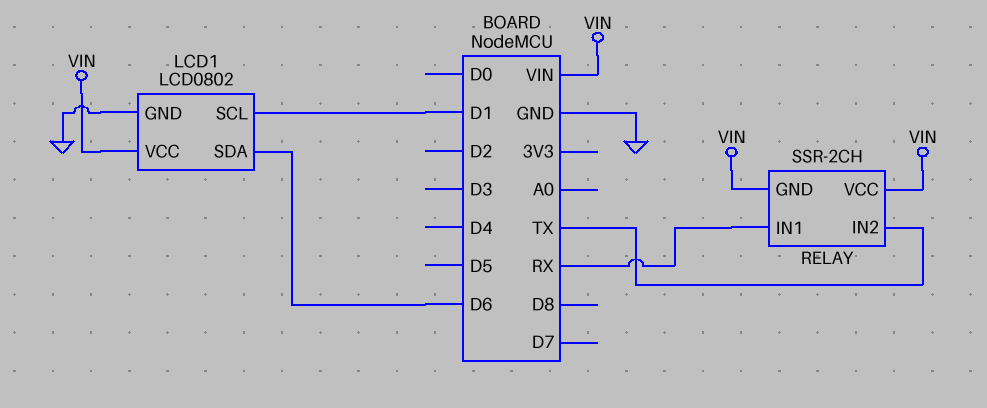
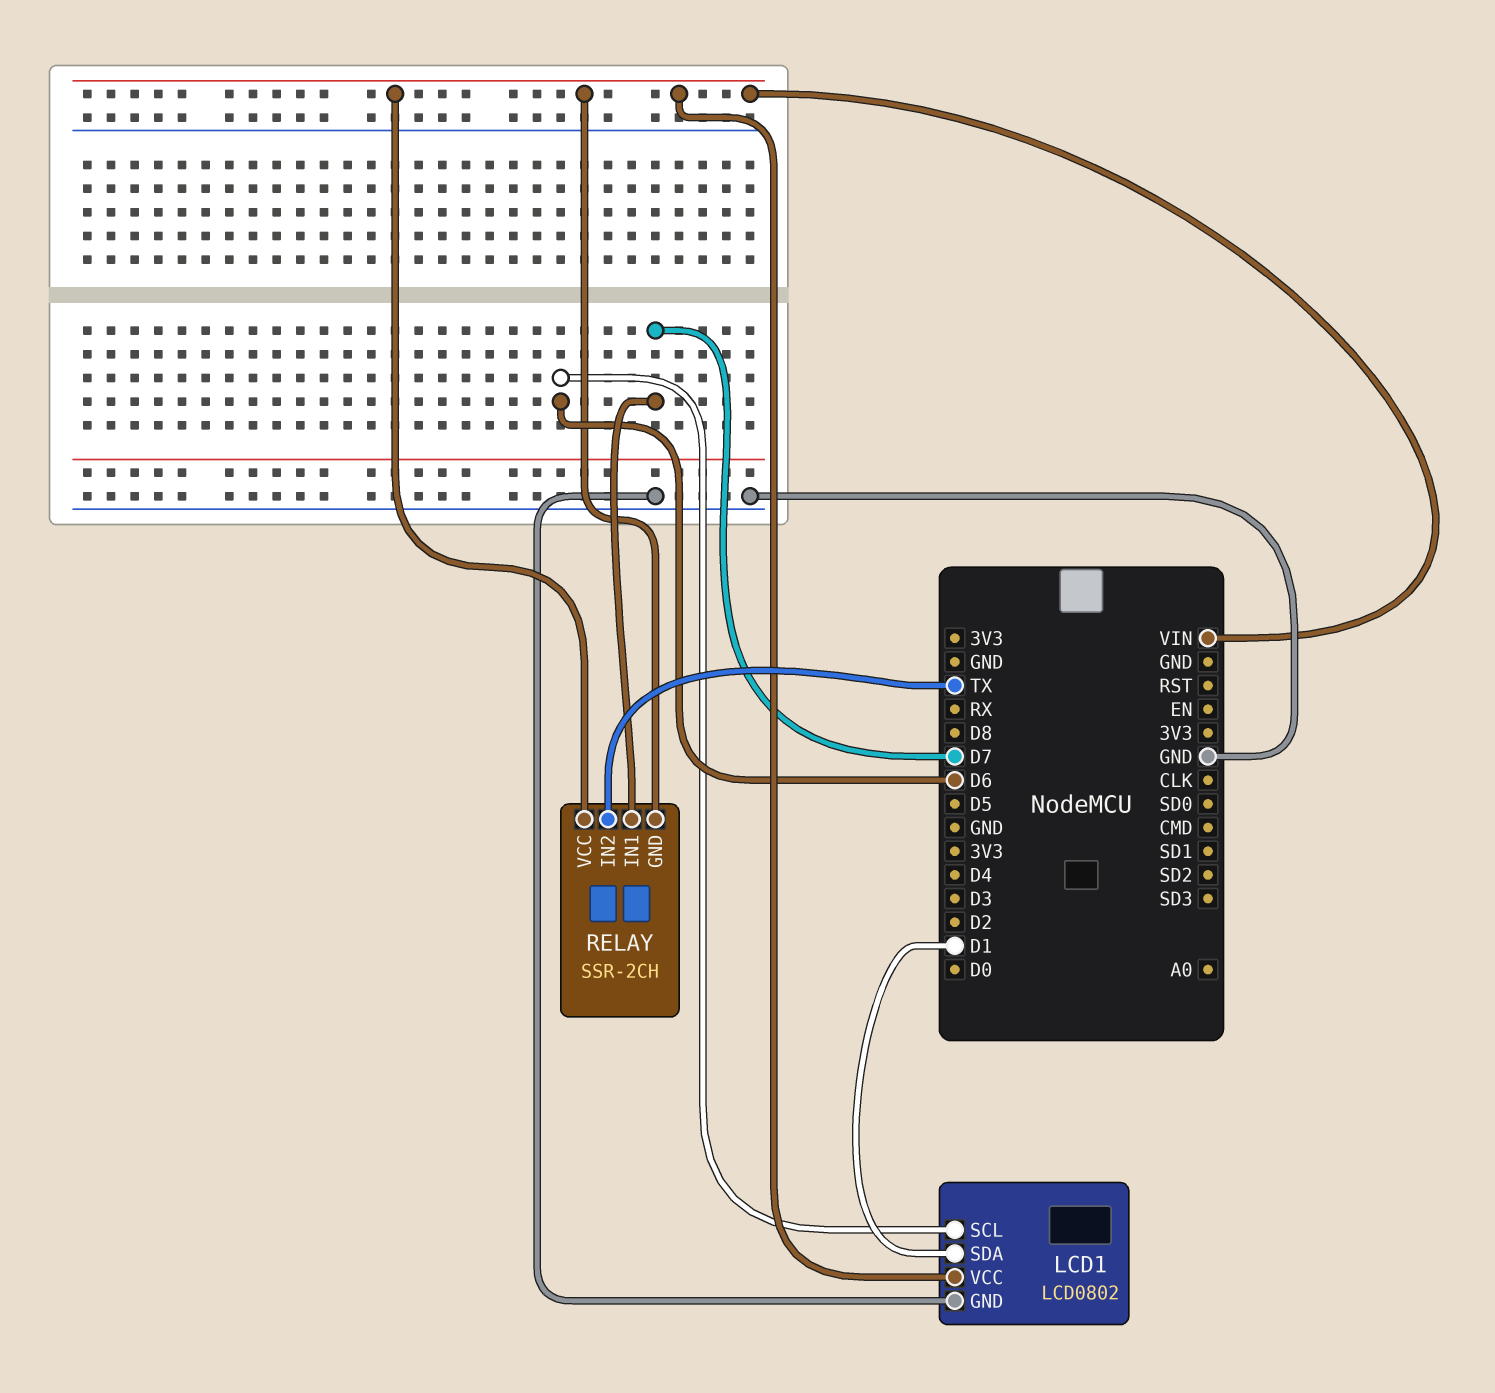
LCD1 pin SCL: D1 -> D6
LCD1 pin SDA: D6 -> D1
RELAY pin IN1: RX -> D7

